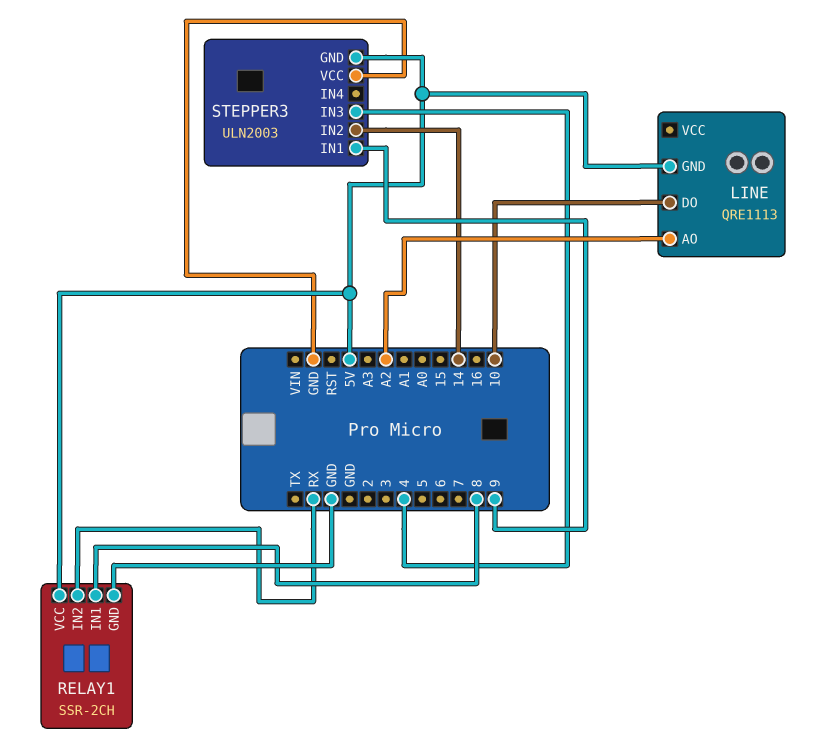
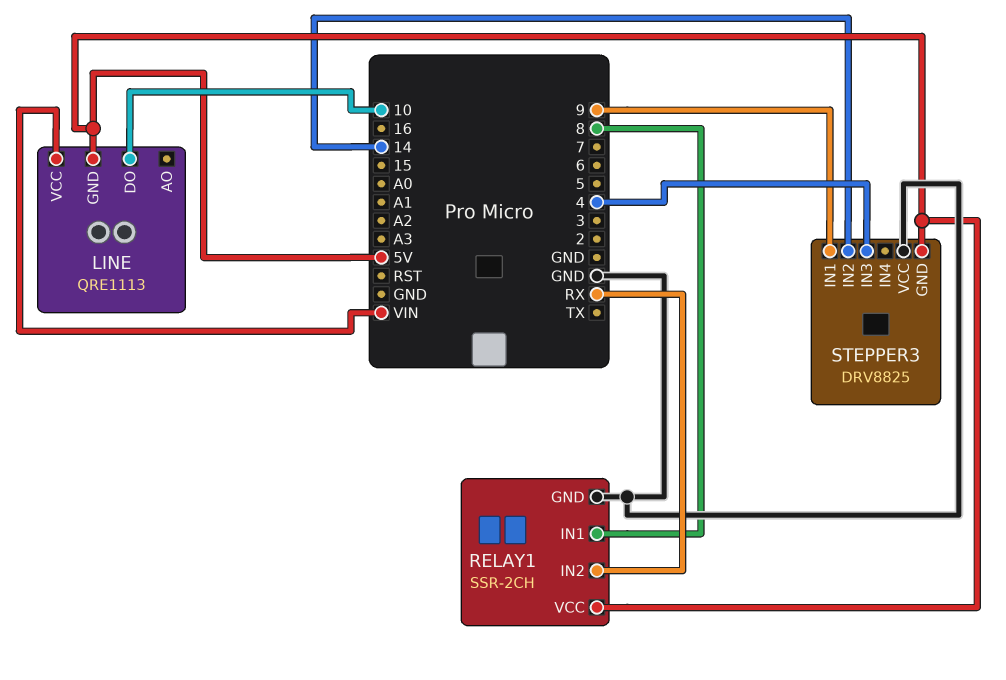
LINE pin AO: A2 -> none
LINE pin VCC: none -> VIN
STEPPER3: ULN2003 -> DRV8825

